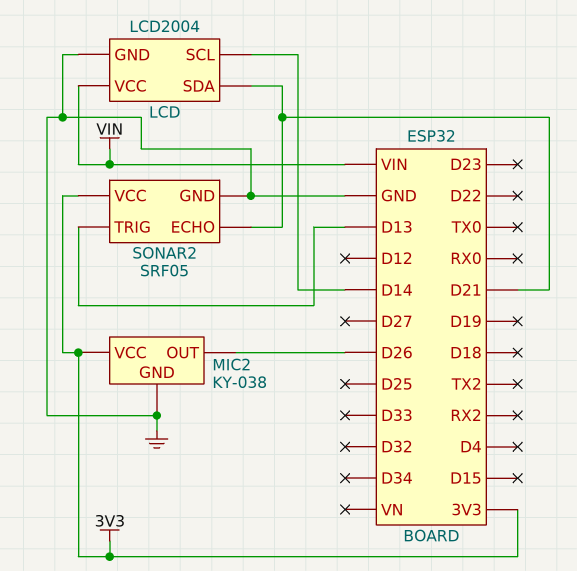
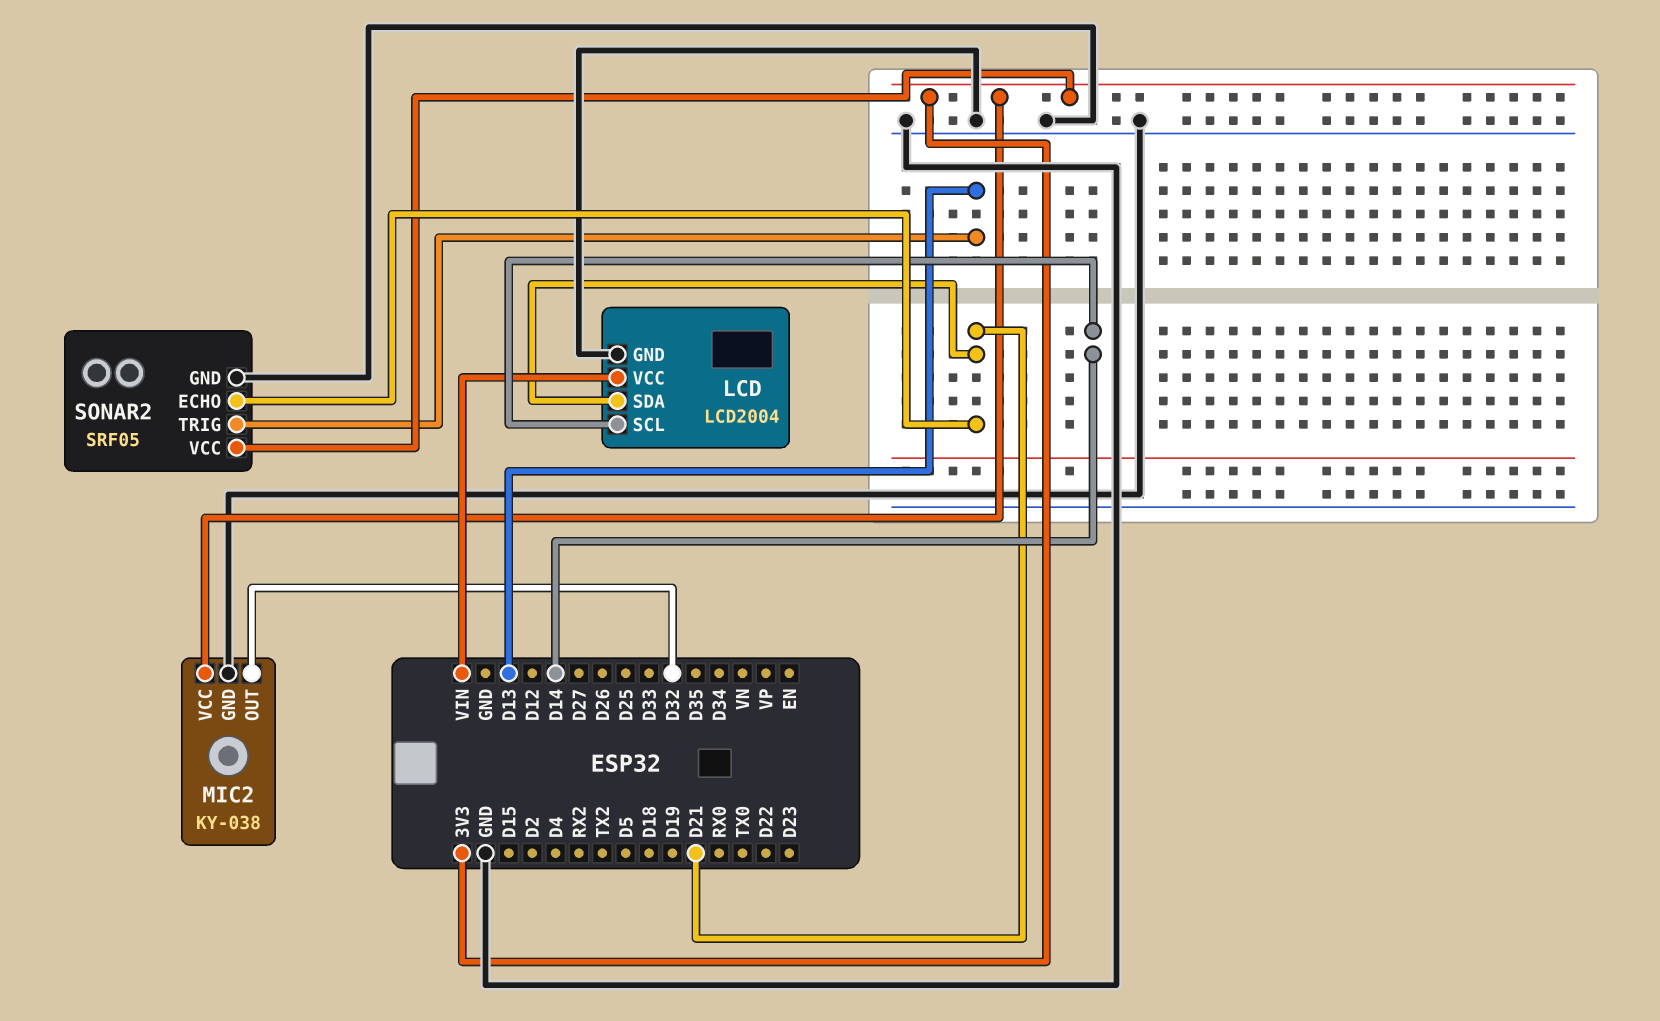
MIC2 pin OUT: D26 -> D32

